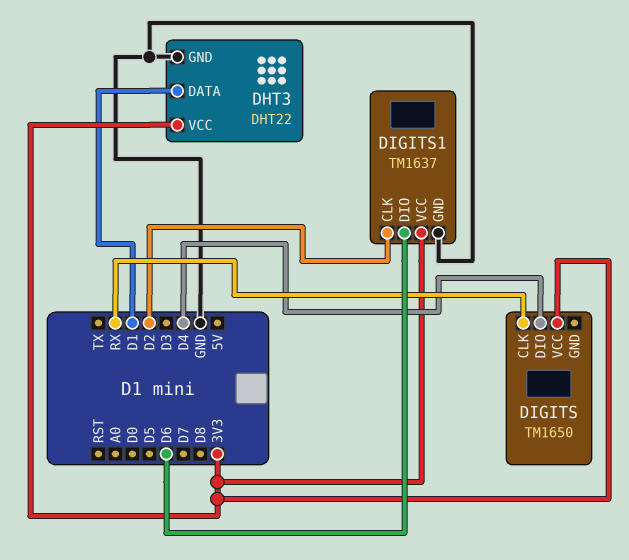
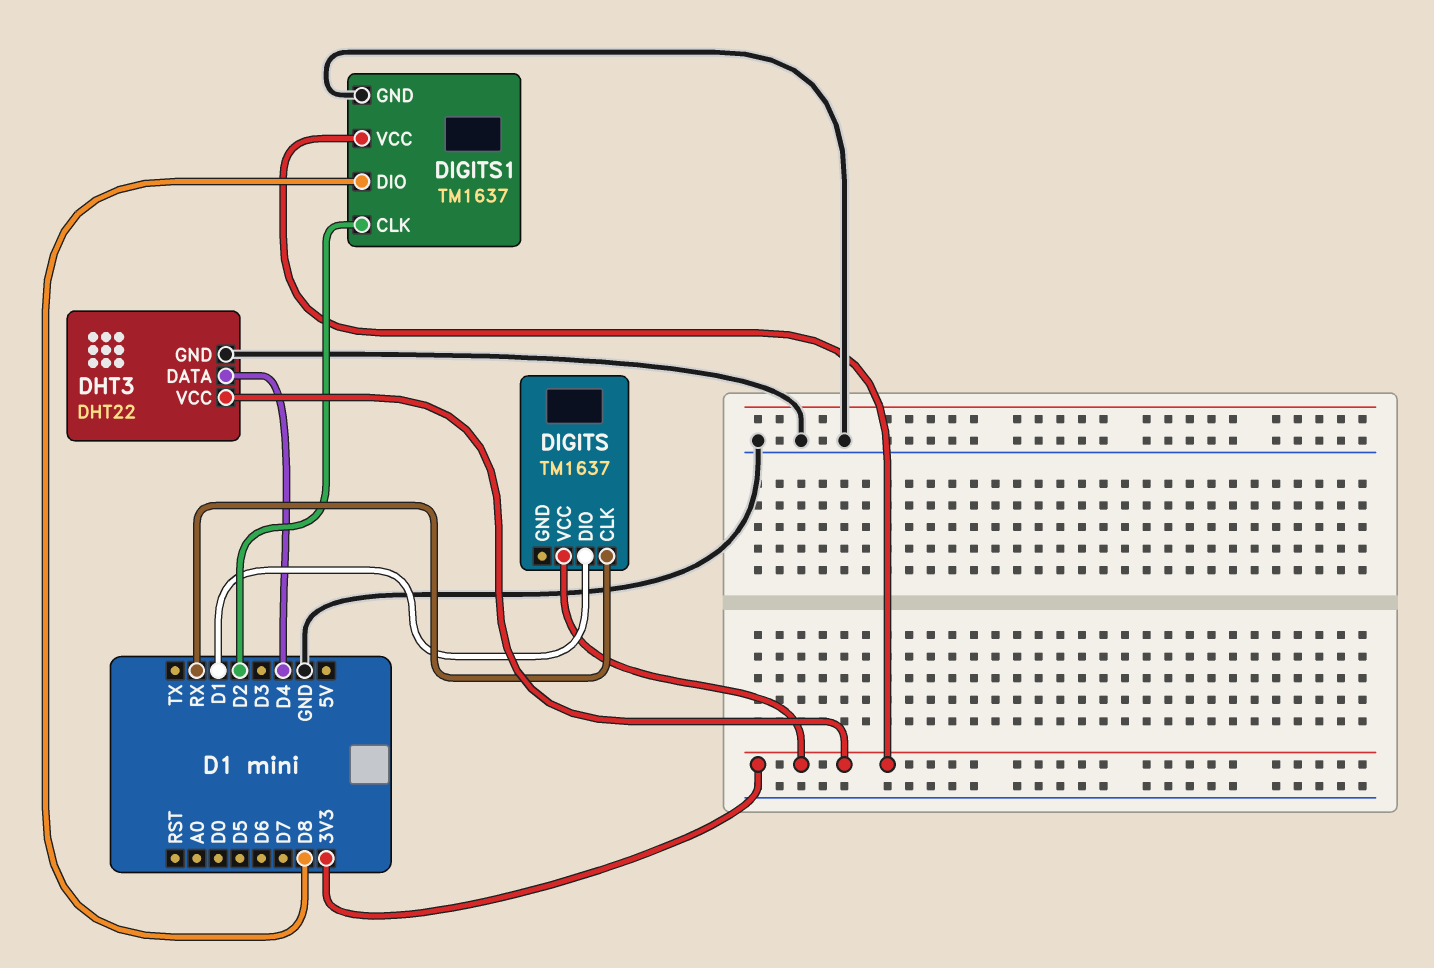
DHT3 pin DATA: D1 -> D4
DIGITS: TM1650 -> TM1637
DIGITS pin DIO: D4 -> D1
DIGITS1 pin DIO: D6 -> D8

